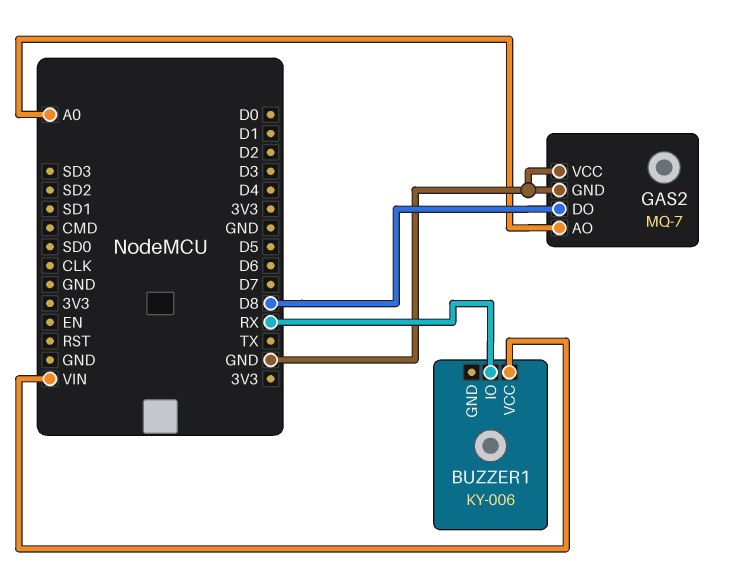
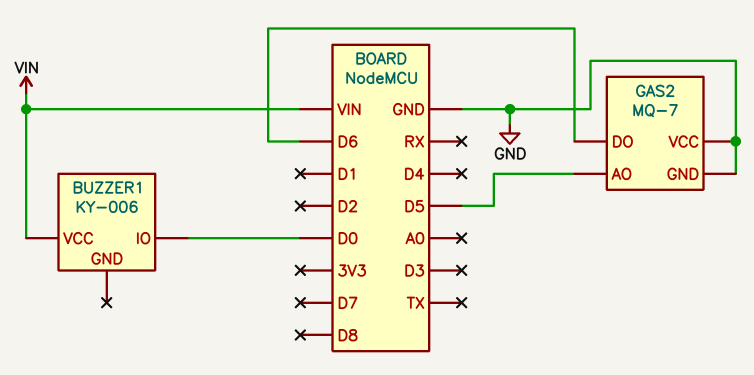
BUZZER1 pin IO: RX -> D0
GAS2 pin AO: A0 -> D5
GAS2 pin DO: D8 -> D6

